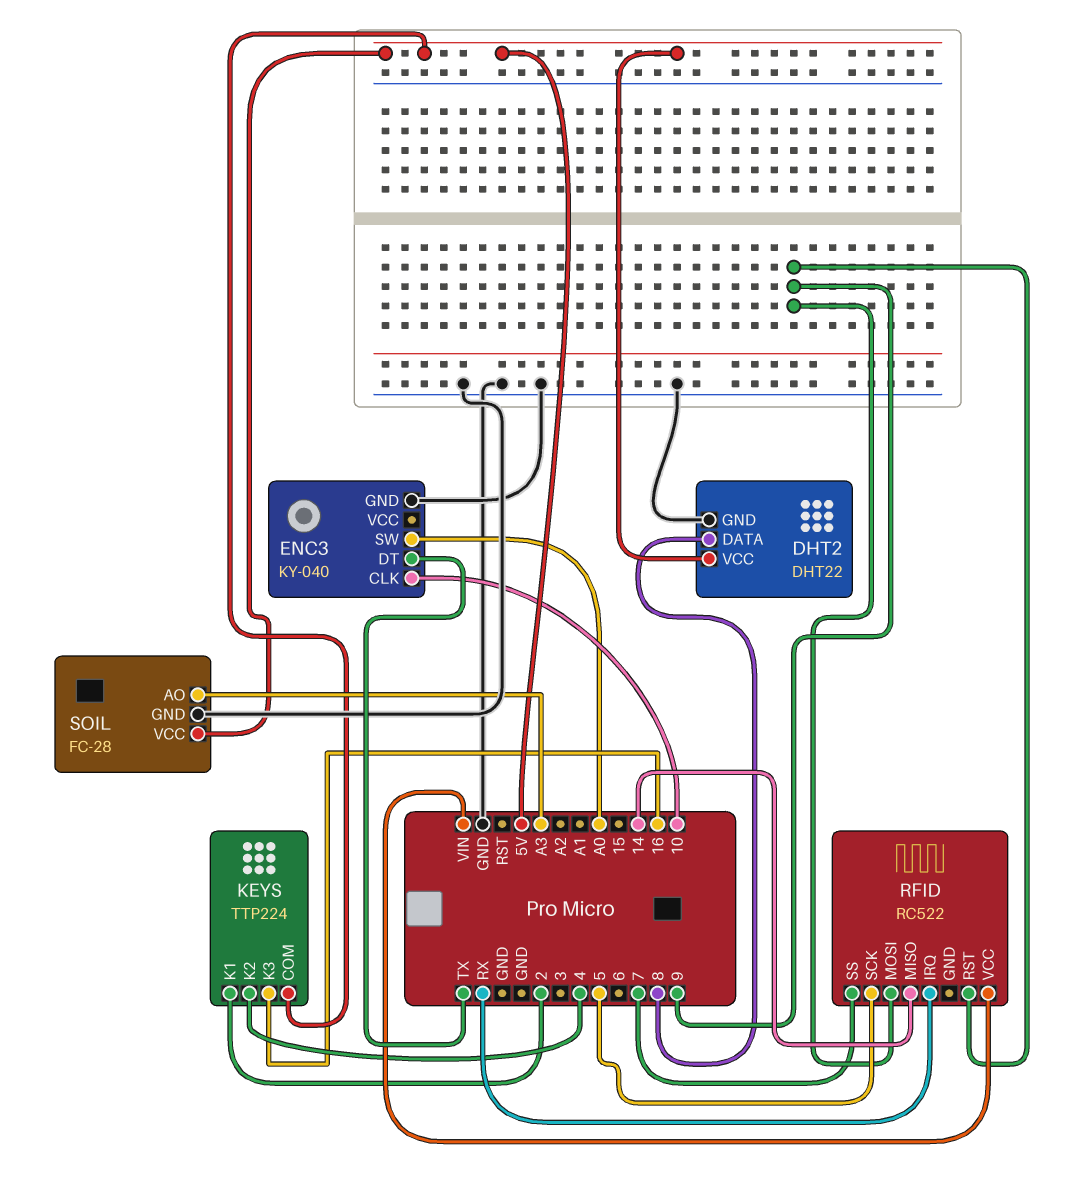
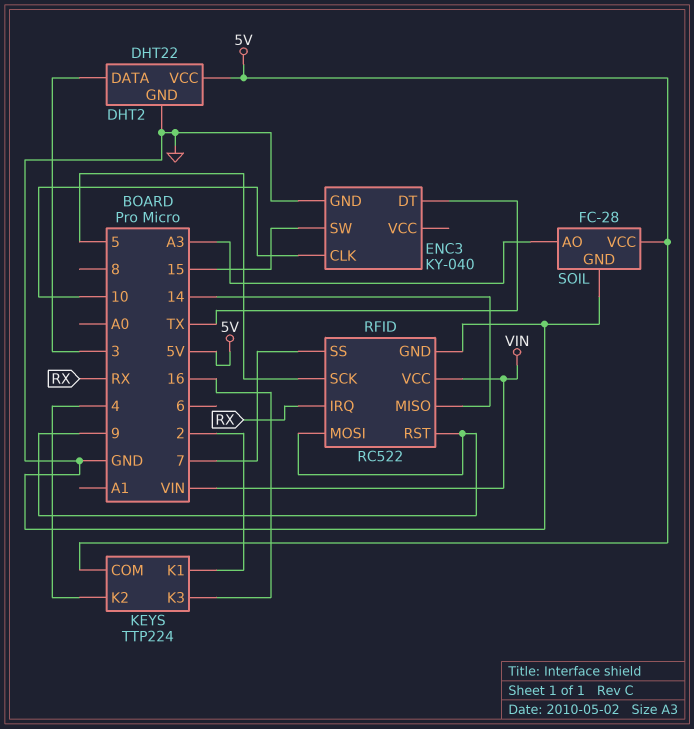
DHT2 pin DATA: 8 -> 3
ENC3 pin SW: A0 -> 15
RFID pin GND: none -> GND

